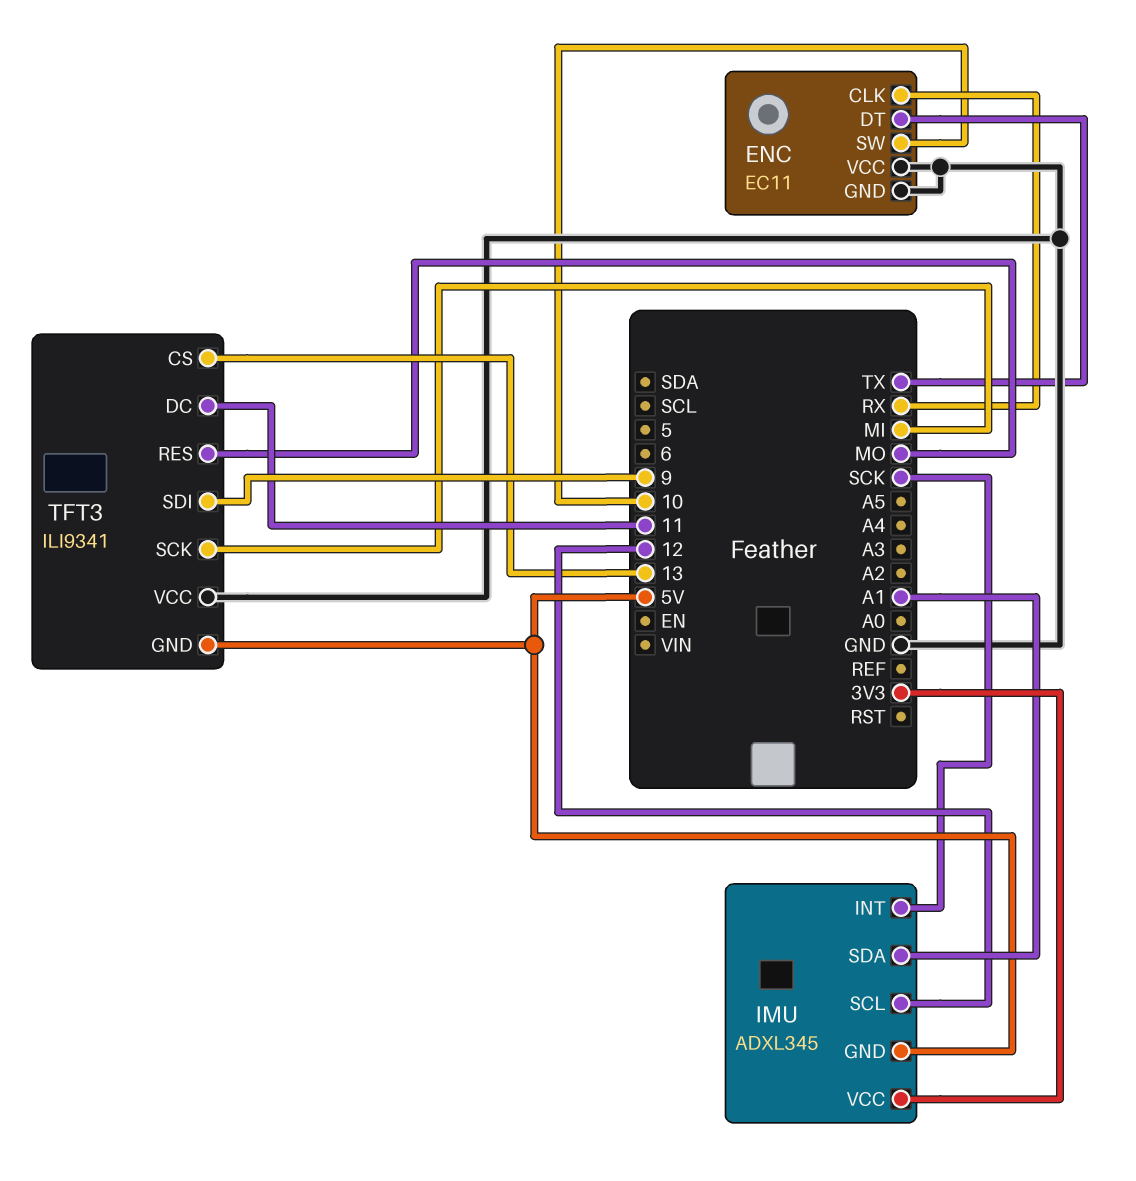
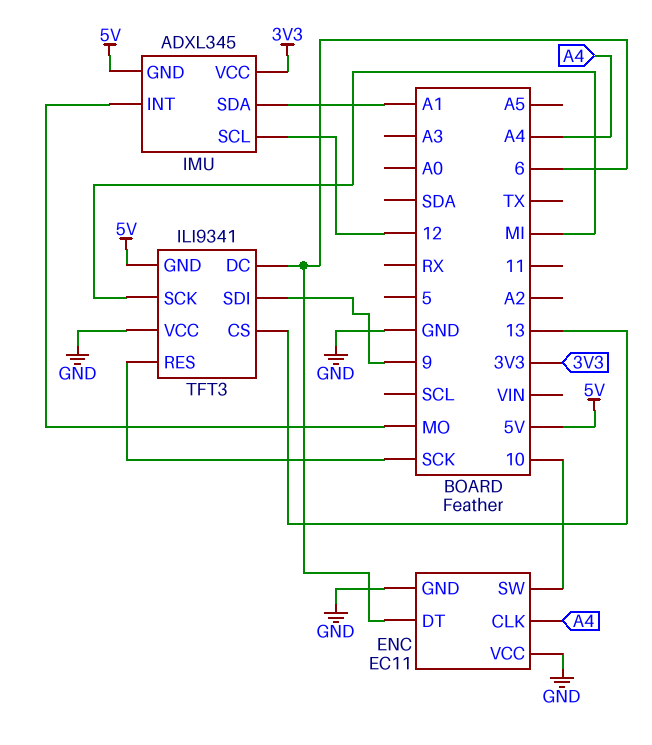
ENC pin CLK: RX -> A4
ENC pin DT: TX -> 6
IMU pin INT: SCK -> MO
TFT3 pin DC: 11 -> 6
TFT3 pin RES: MO -> SCK

